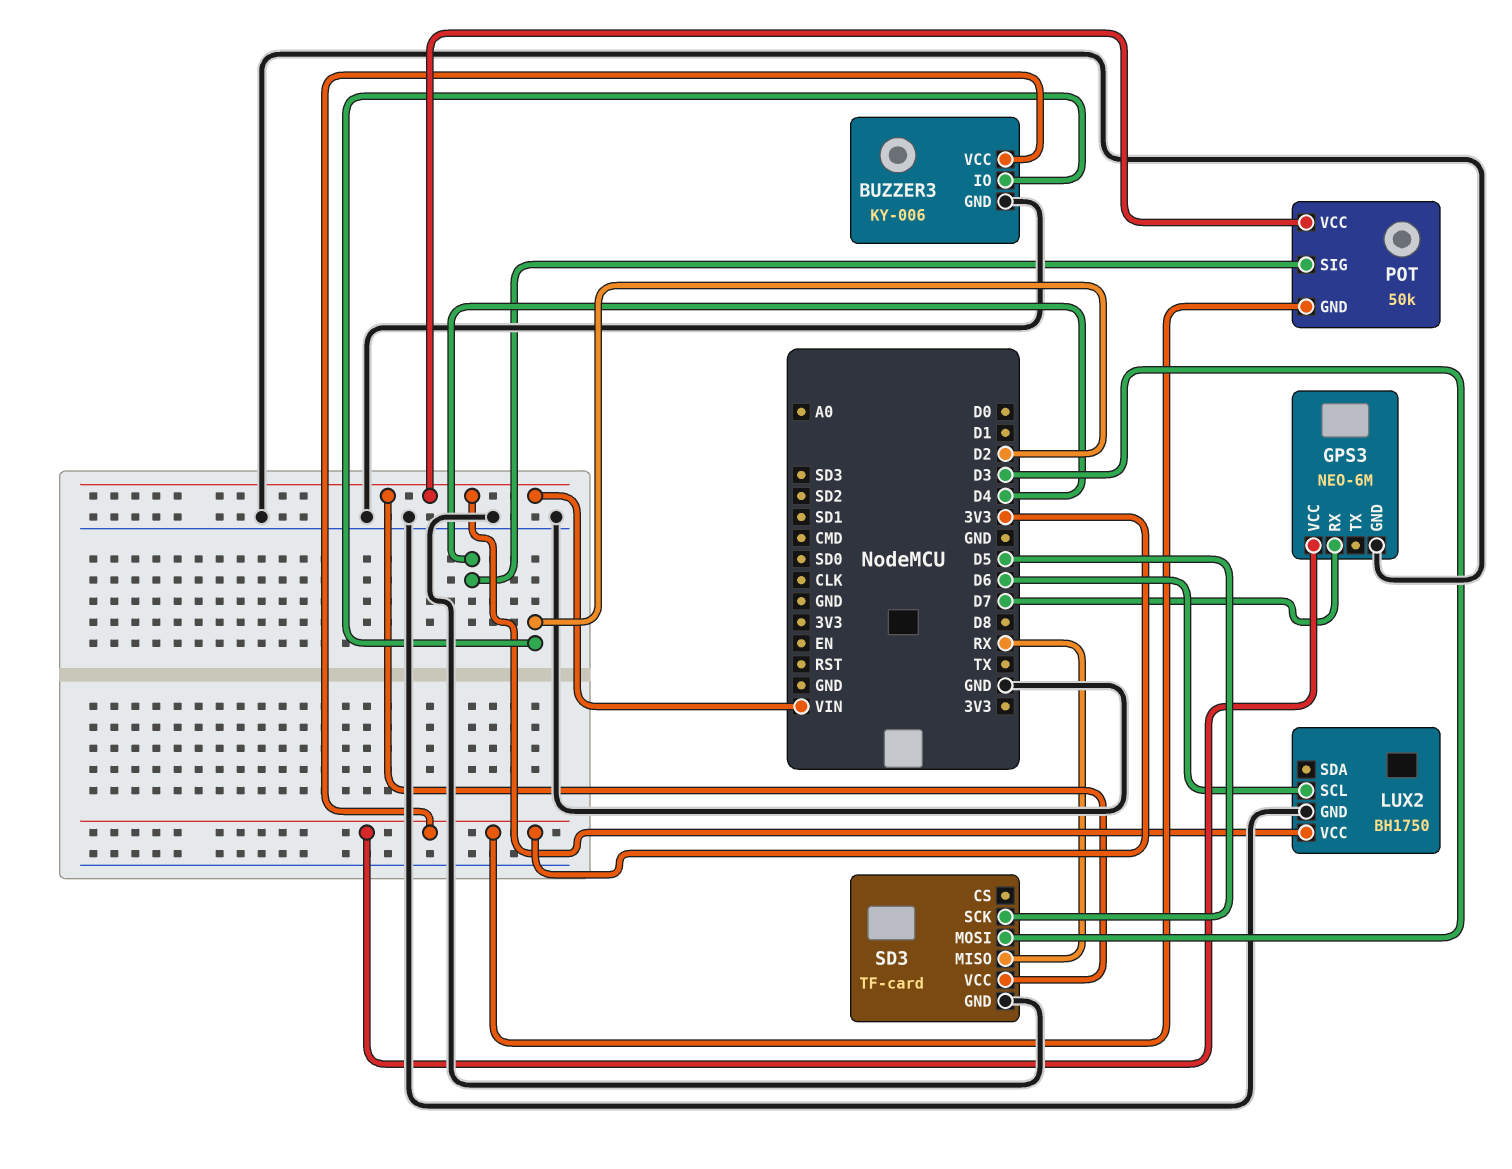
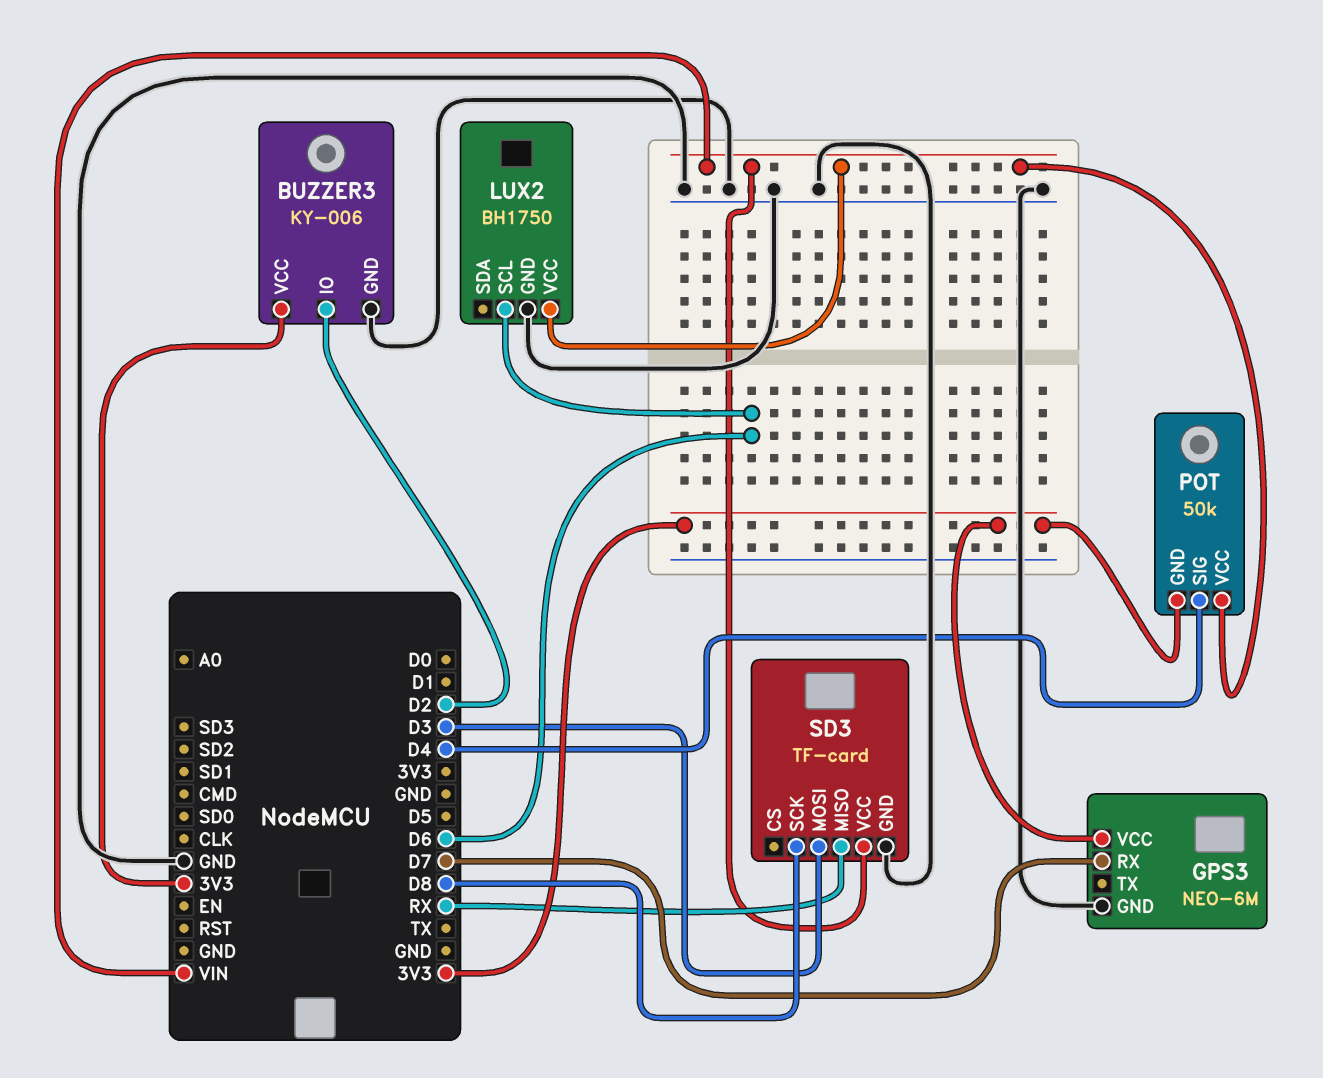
SD3 pin SCK: D5 -> D8

